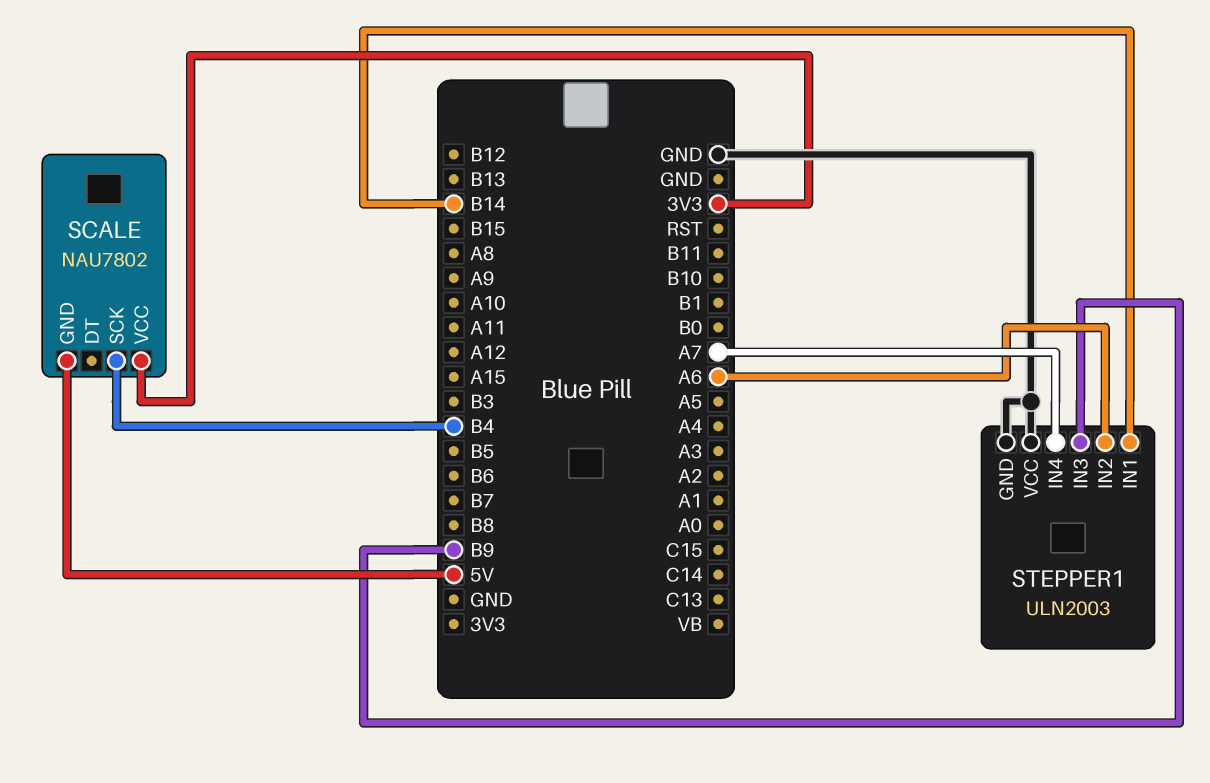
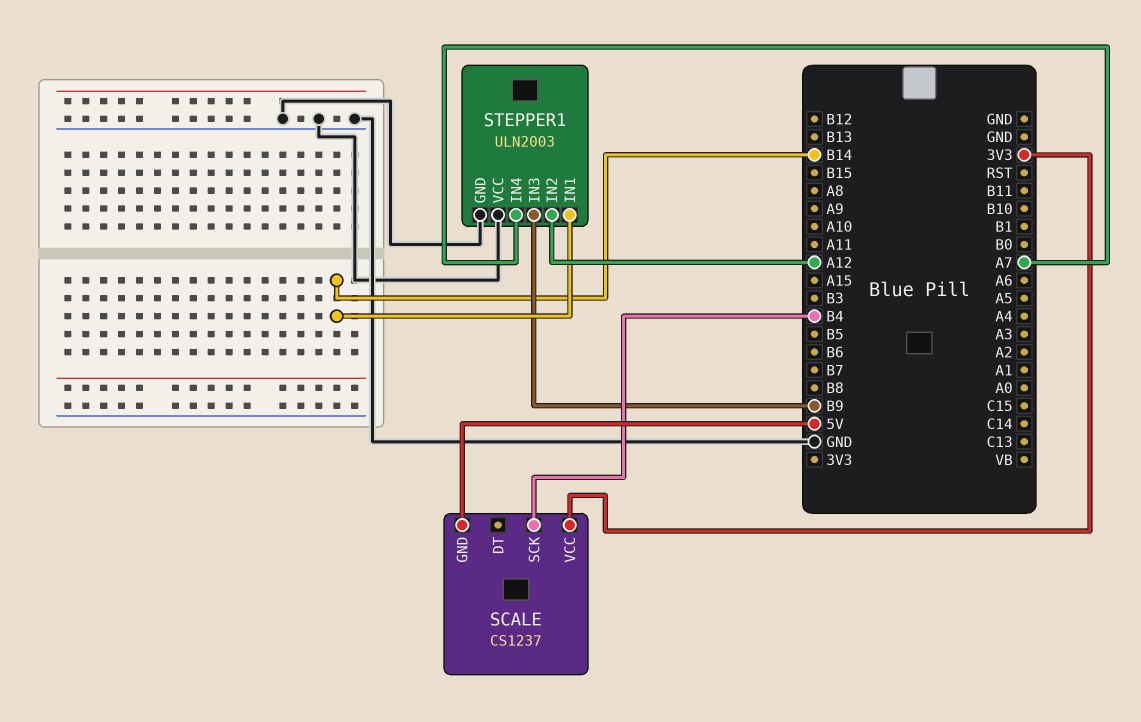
SCALE: NAU7802 -> CS1237
STEPPER1 pin IN2: A6 -> A12

